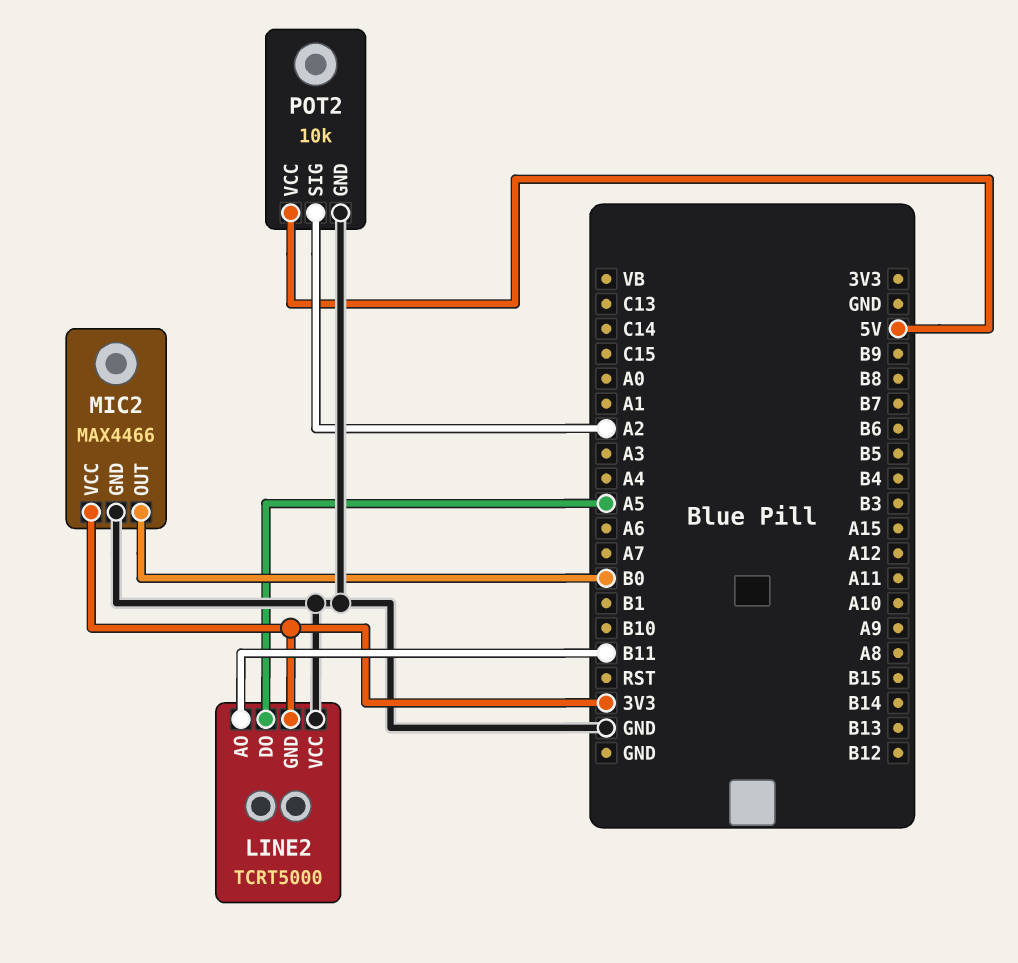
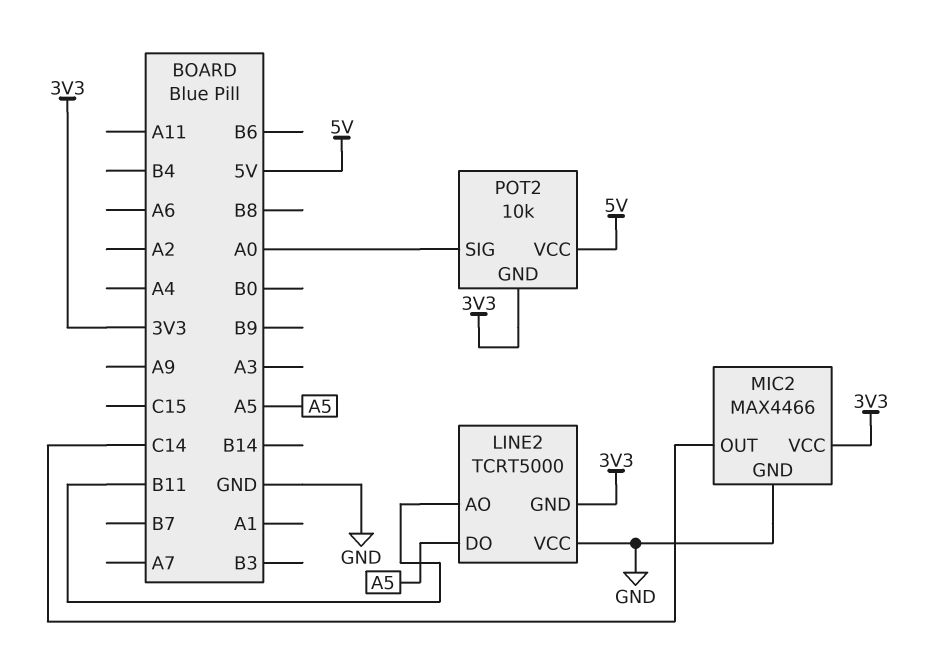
MIC2 pin OUT: B0 -> C14
POT2 pin GND: GND -> 3V3
POT2 pin SIG: A2 -> A0

